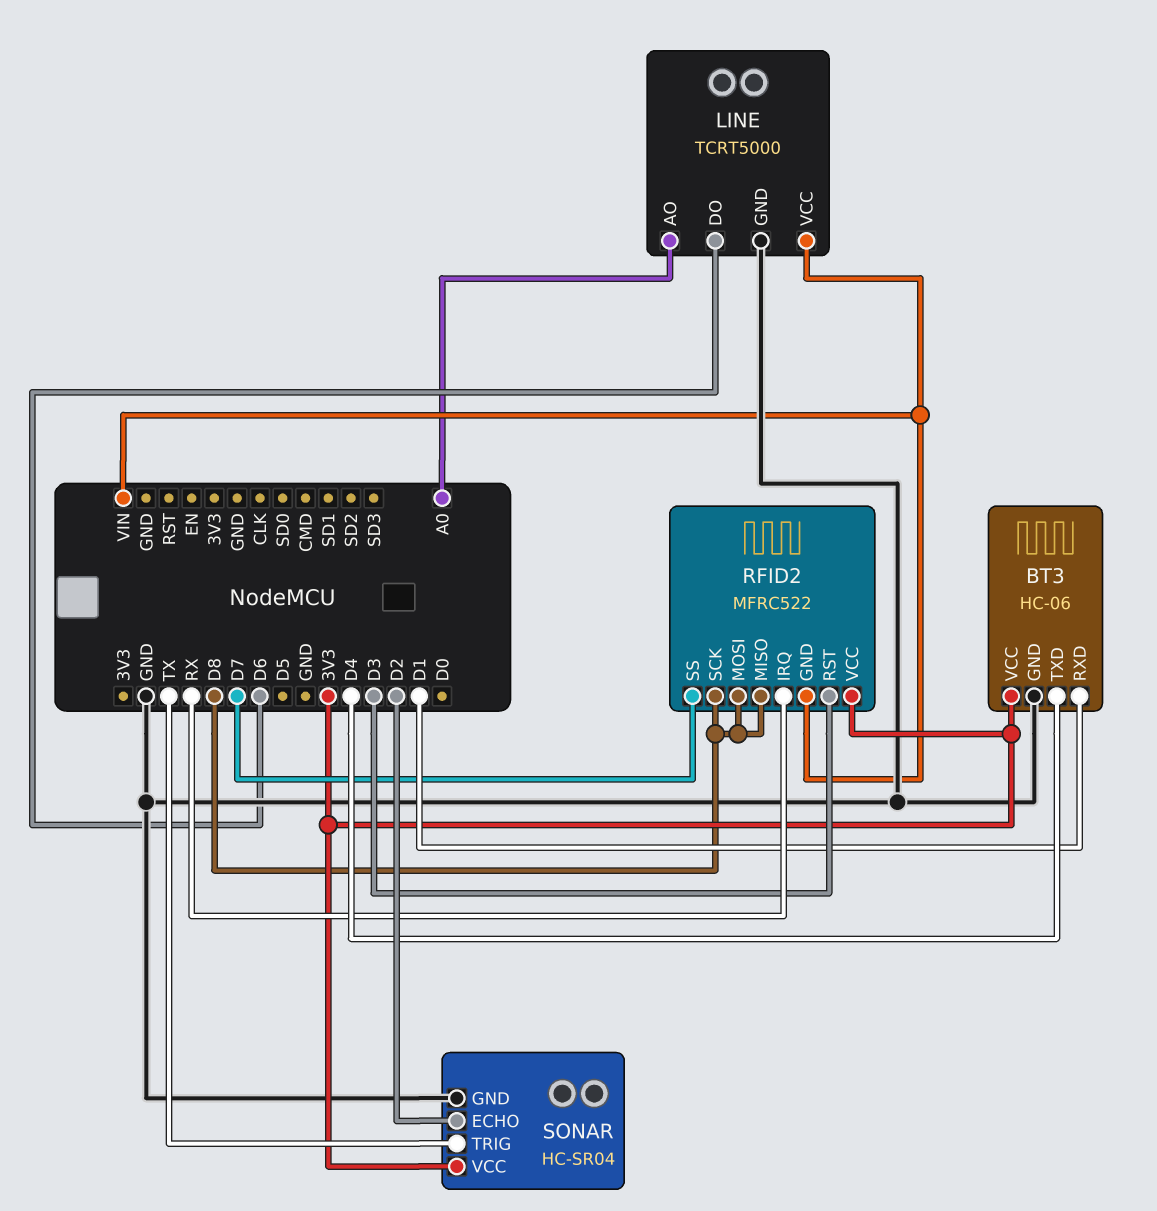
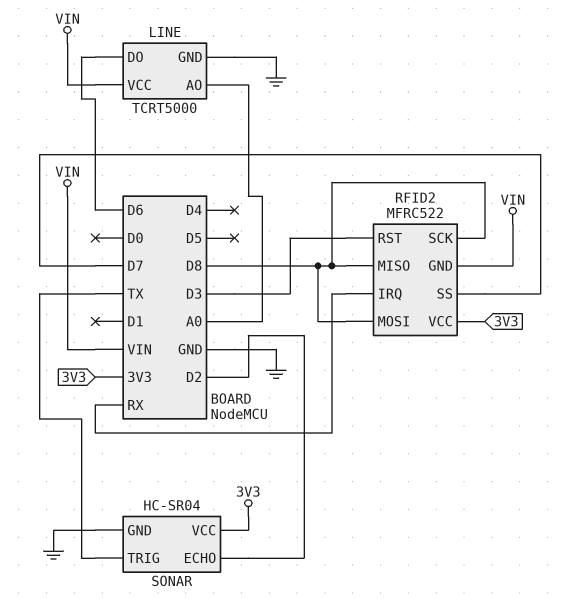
BT3: HC-06 -> none
BT3 pin GND: GND -> none
BT3 pin RXD: D1 -> none
BT3 pin TXD: D4 -> none
BT3 pin VCC: 3V3 -> none

